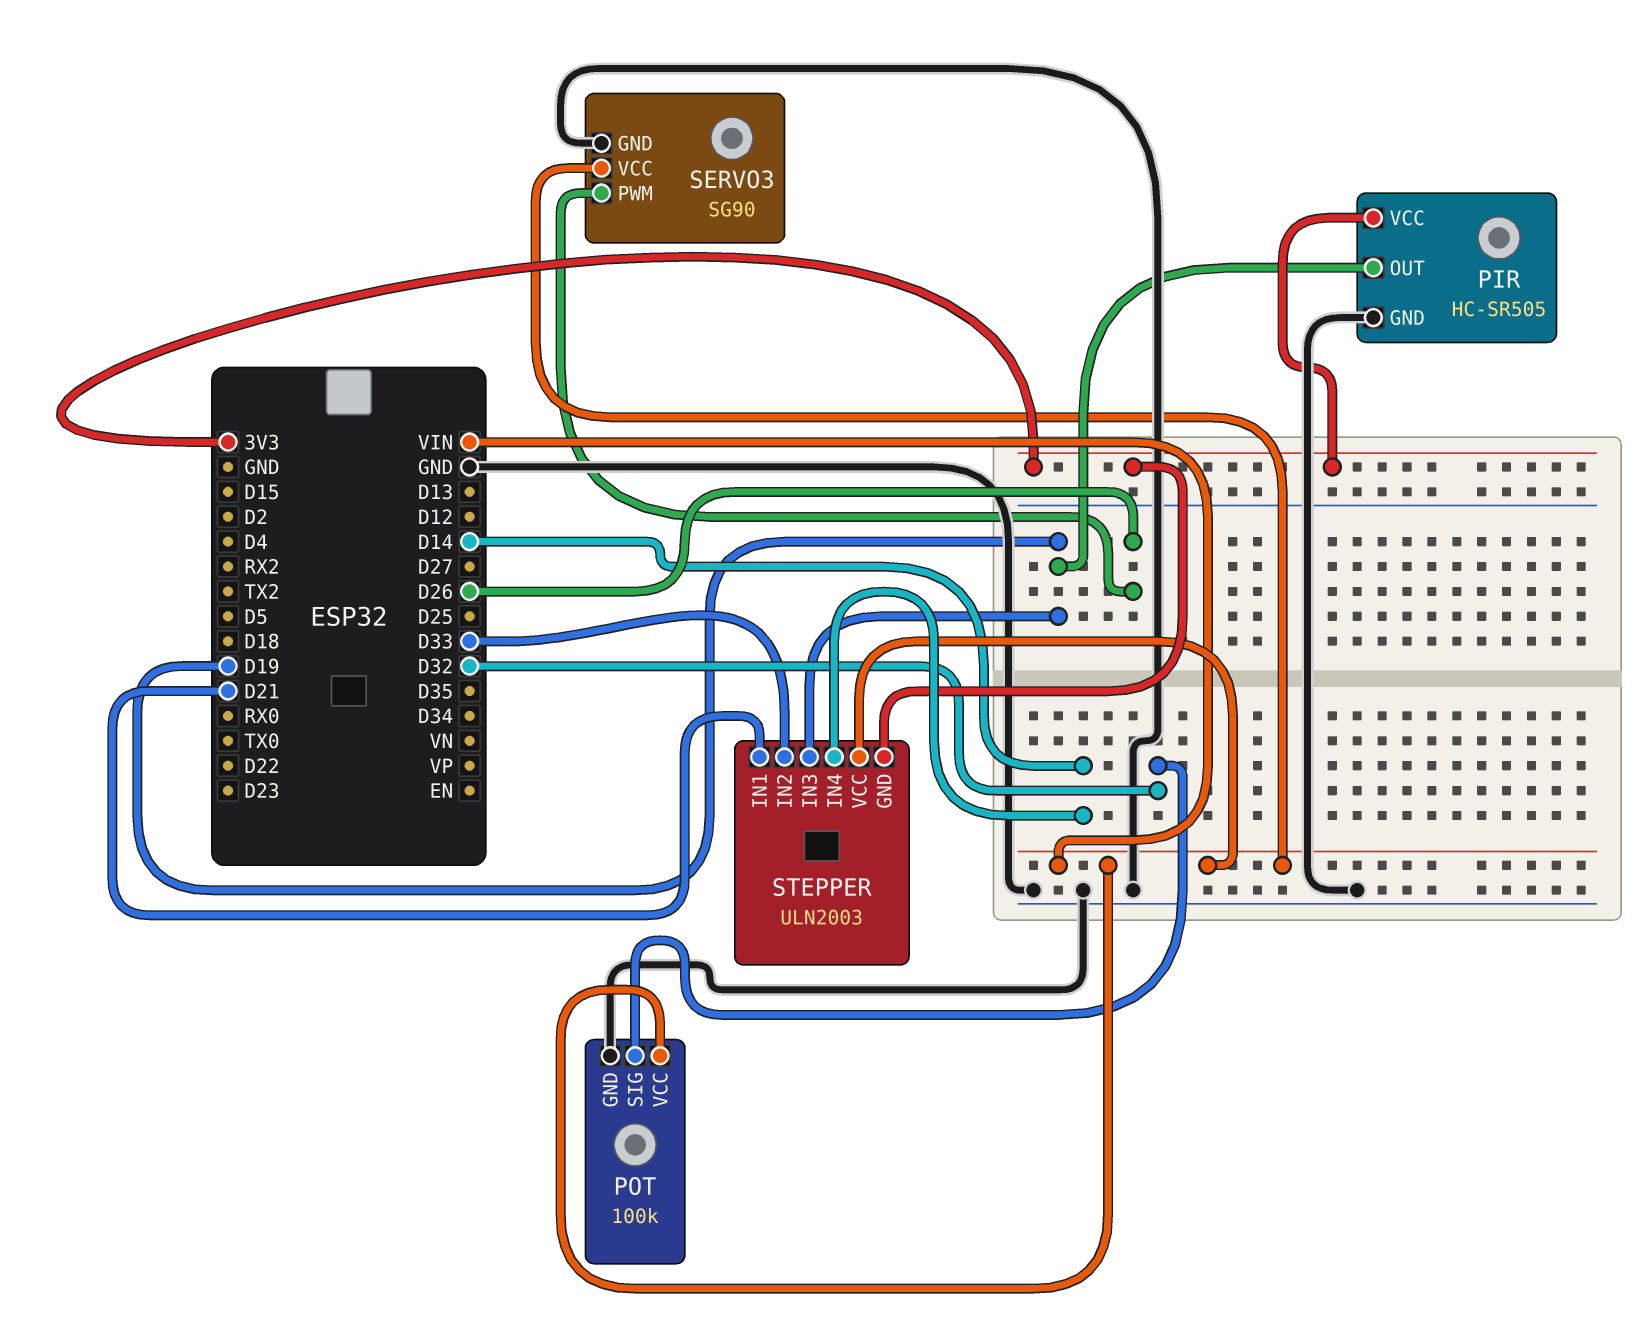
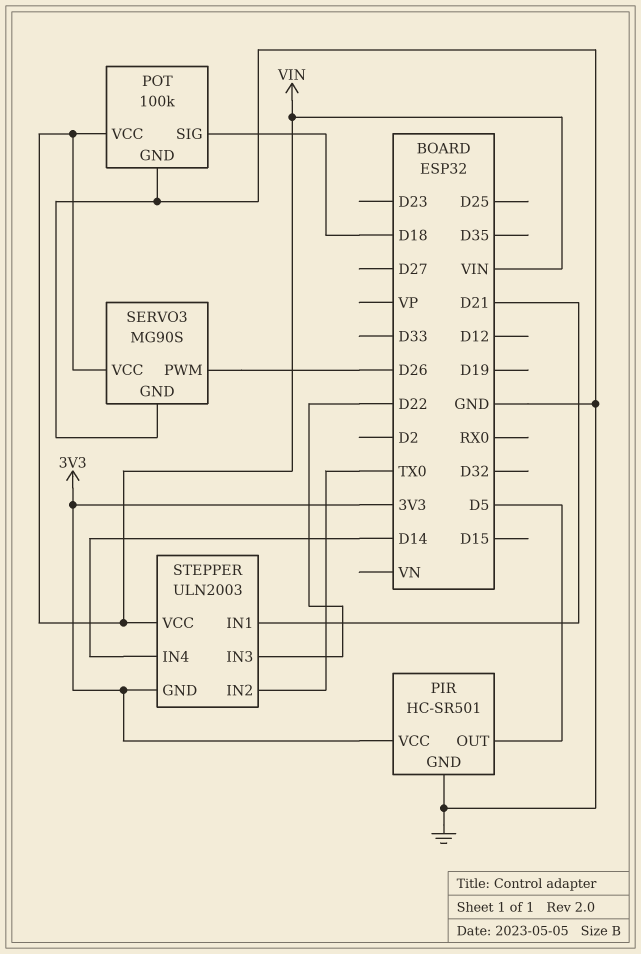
PIR: HC-SR505 -> HC-SR501
PIR pin OUT: D19 -> D5
POT pin SIG: D32 -> D18
SERVO3: SG90 -> MG90S
STEPPER pin IN2: D33 -> TX0
STEPPER pin IN3: D19 -> D22

